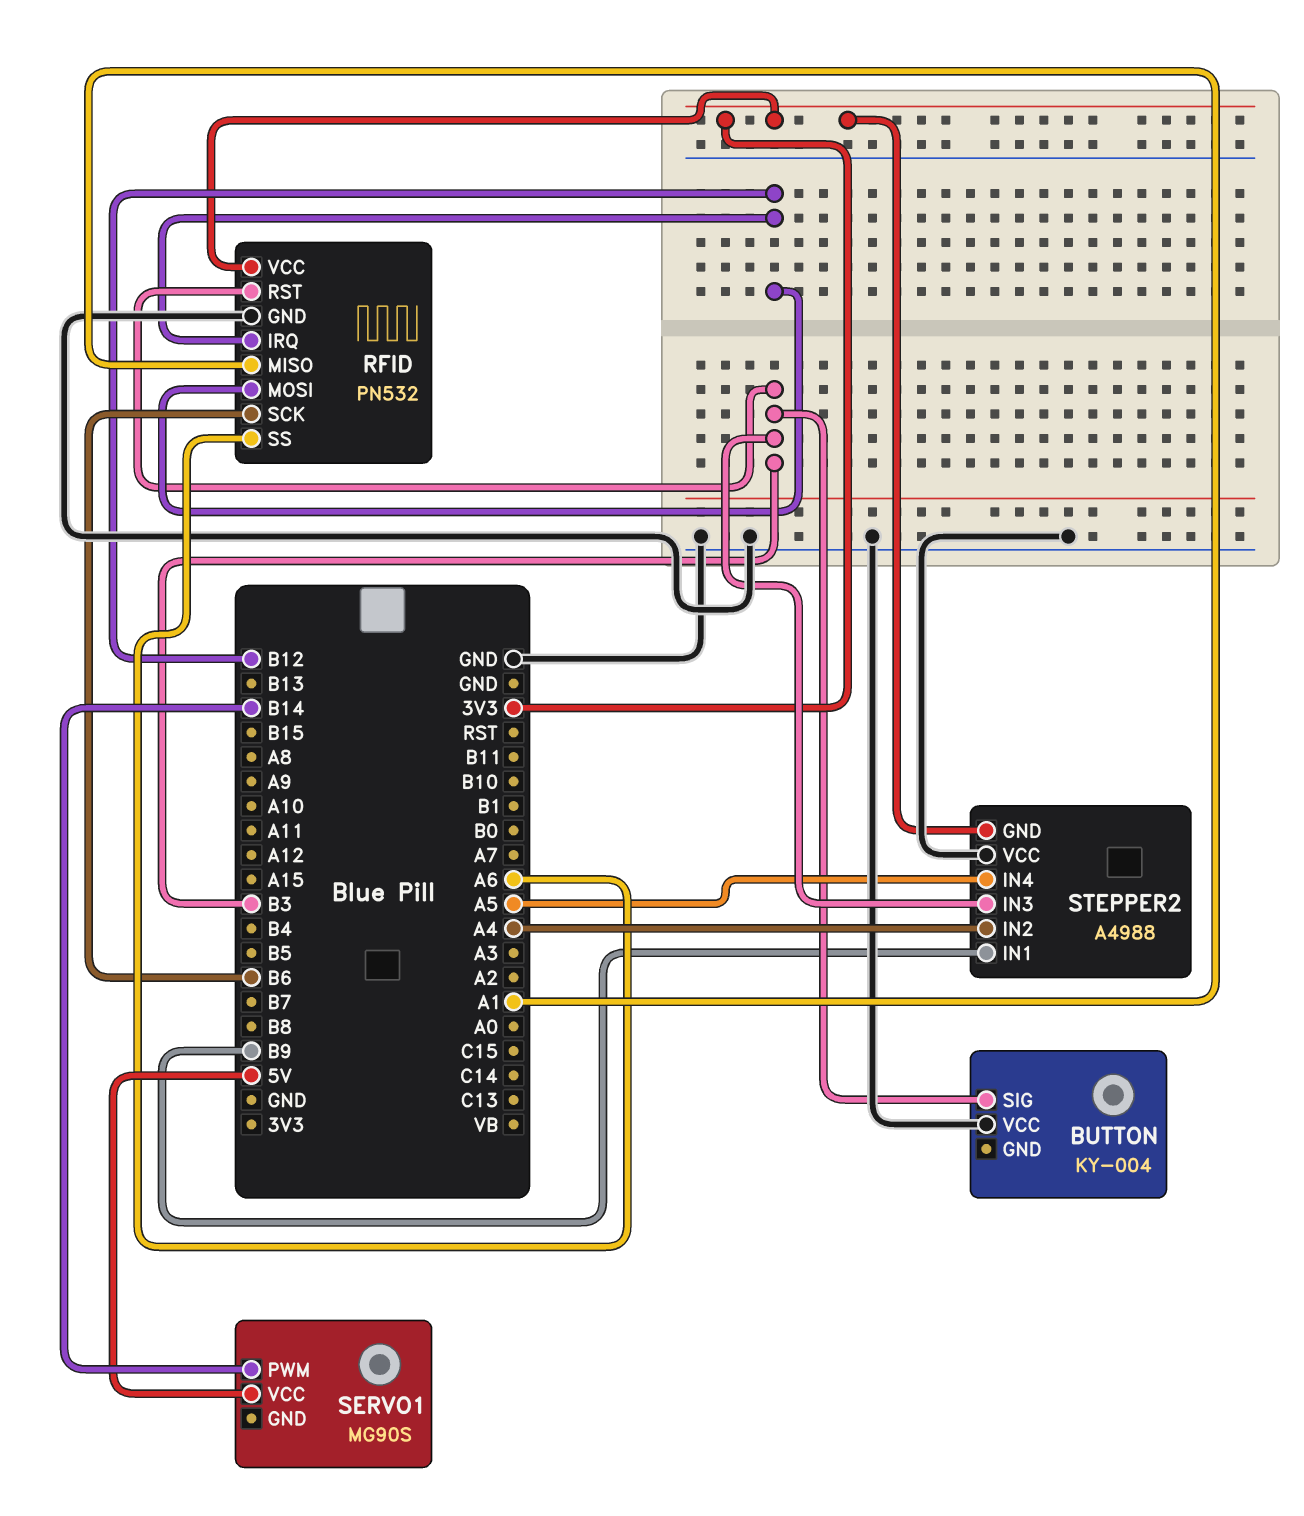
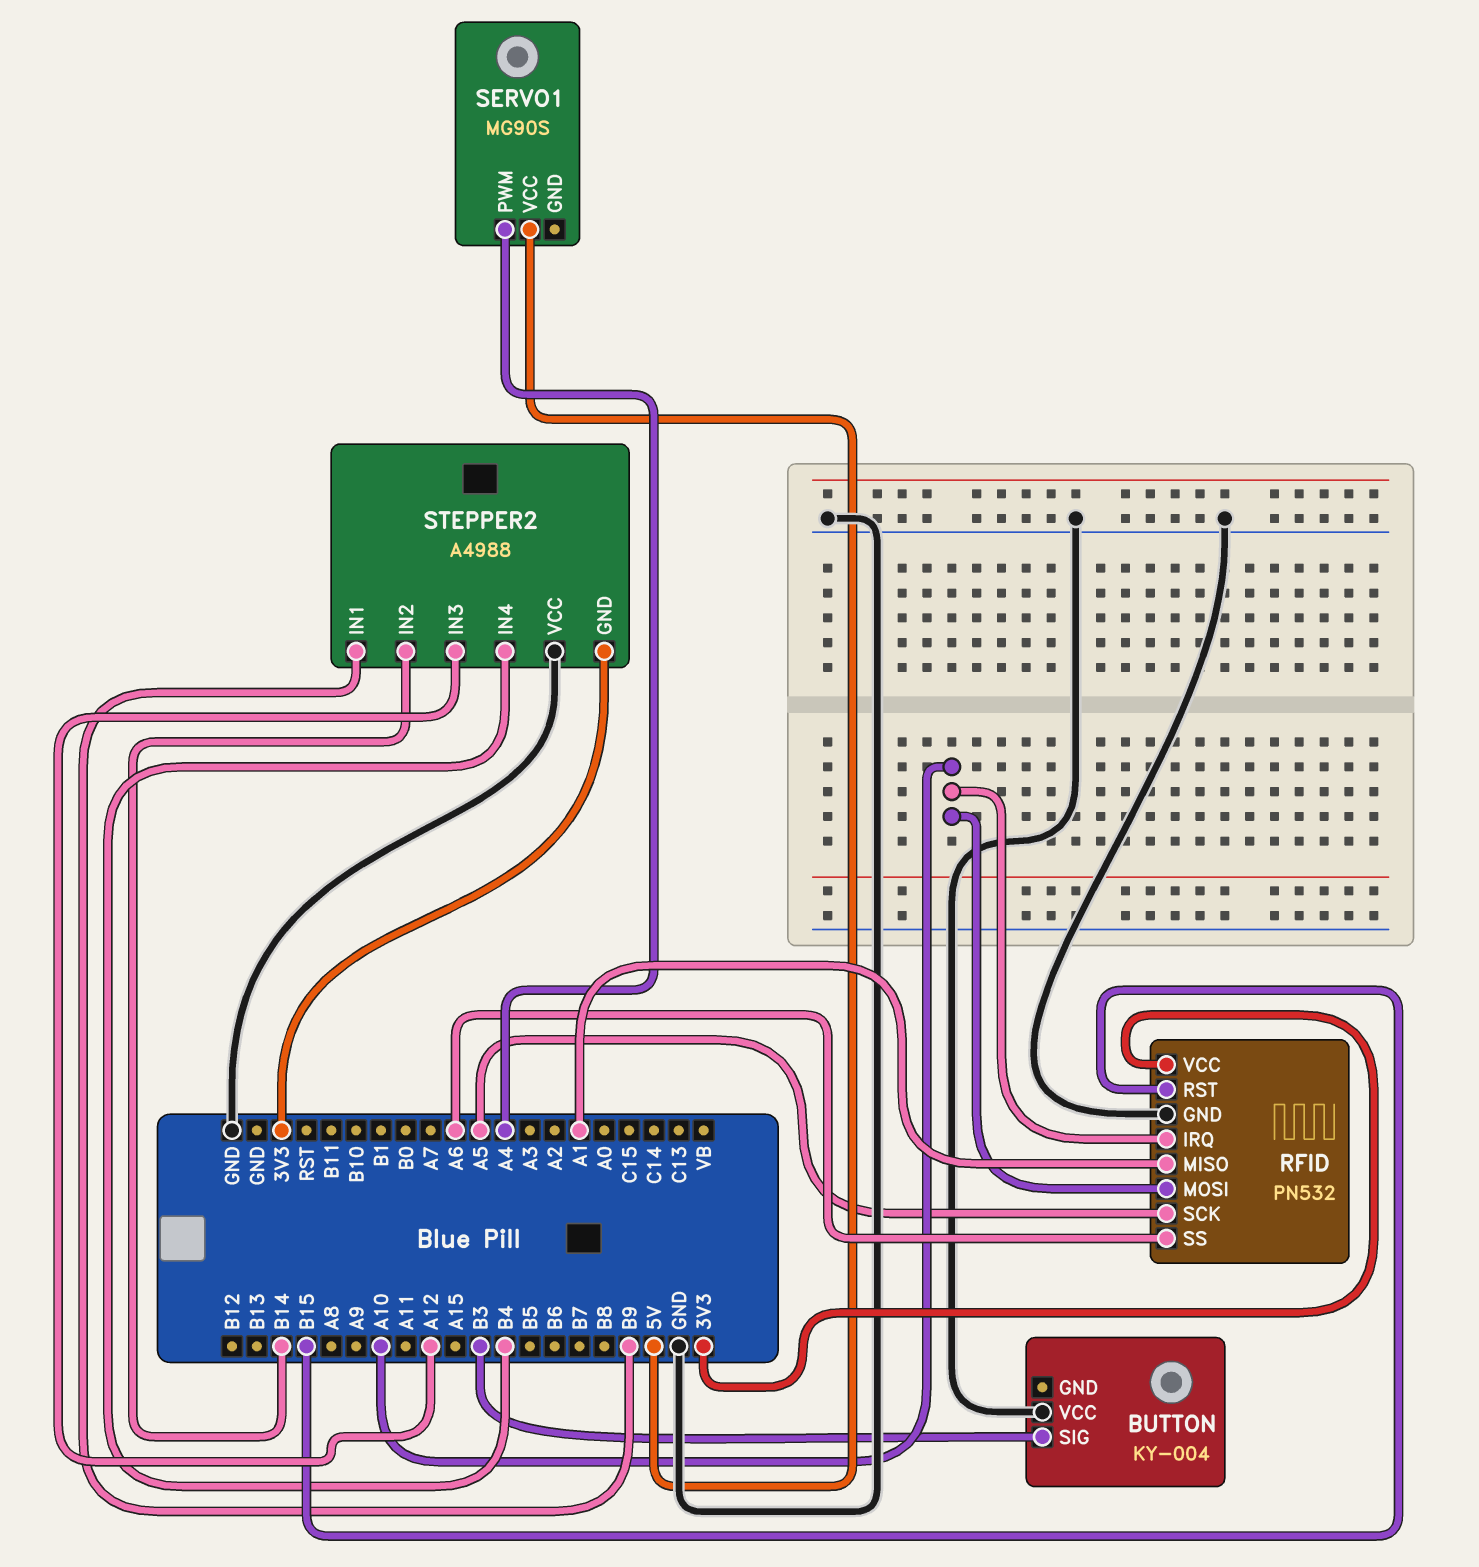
RFID pin IRQ: B12 -> A10
RFID pin MOSI: B12 -> A10
RFID pin RST: B3 -> B15
RFID pin SCK: B6 -> A5
SERVO1 pin PWM: B14 -> A4
STEPPER2 pin IN2: A4 -> B14
STEPPER2 pin IN3: B3 -> A12
STEPPER2 pin IN4: A5 -> B4

